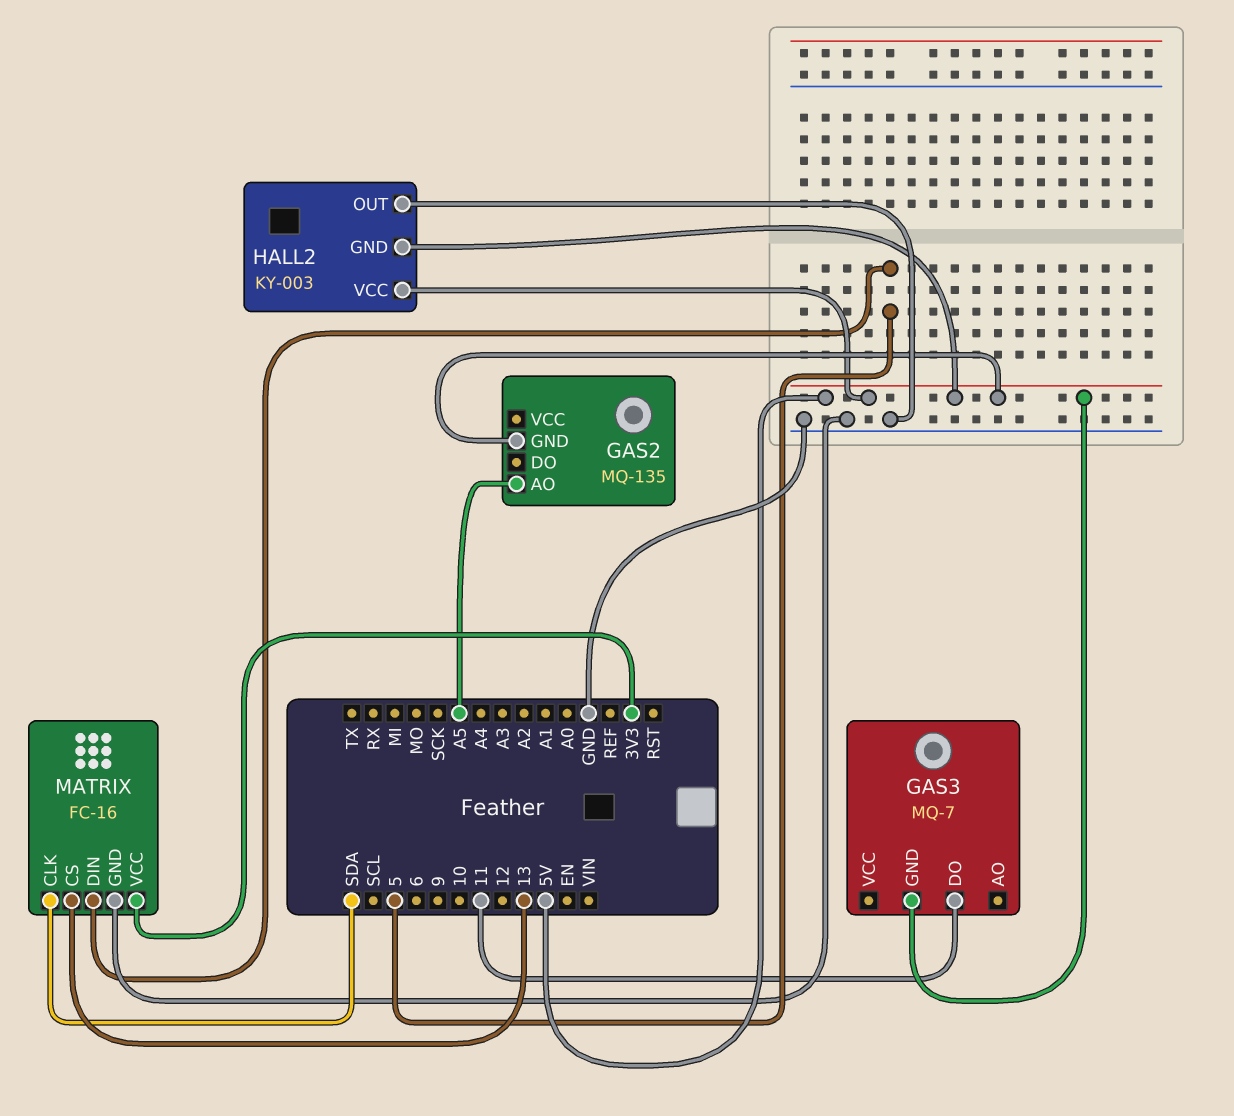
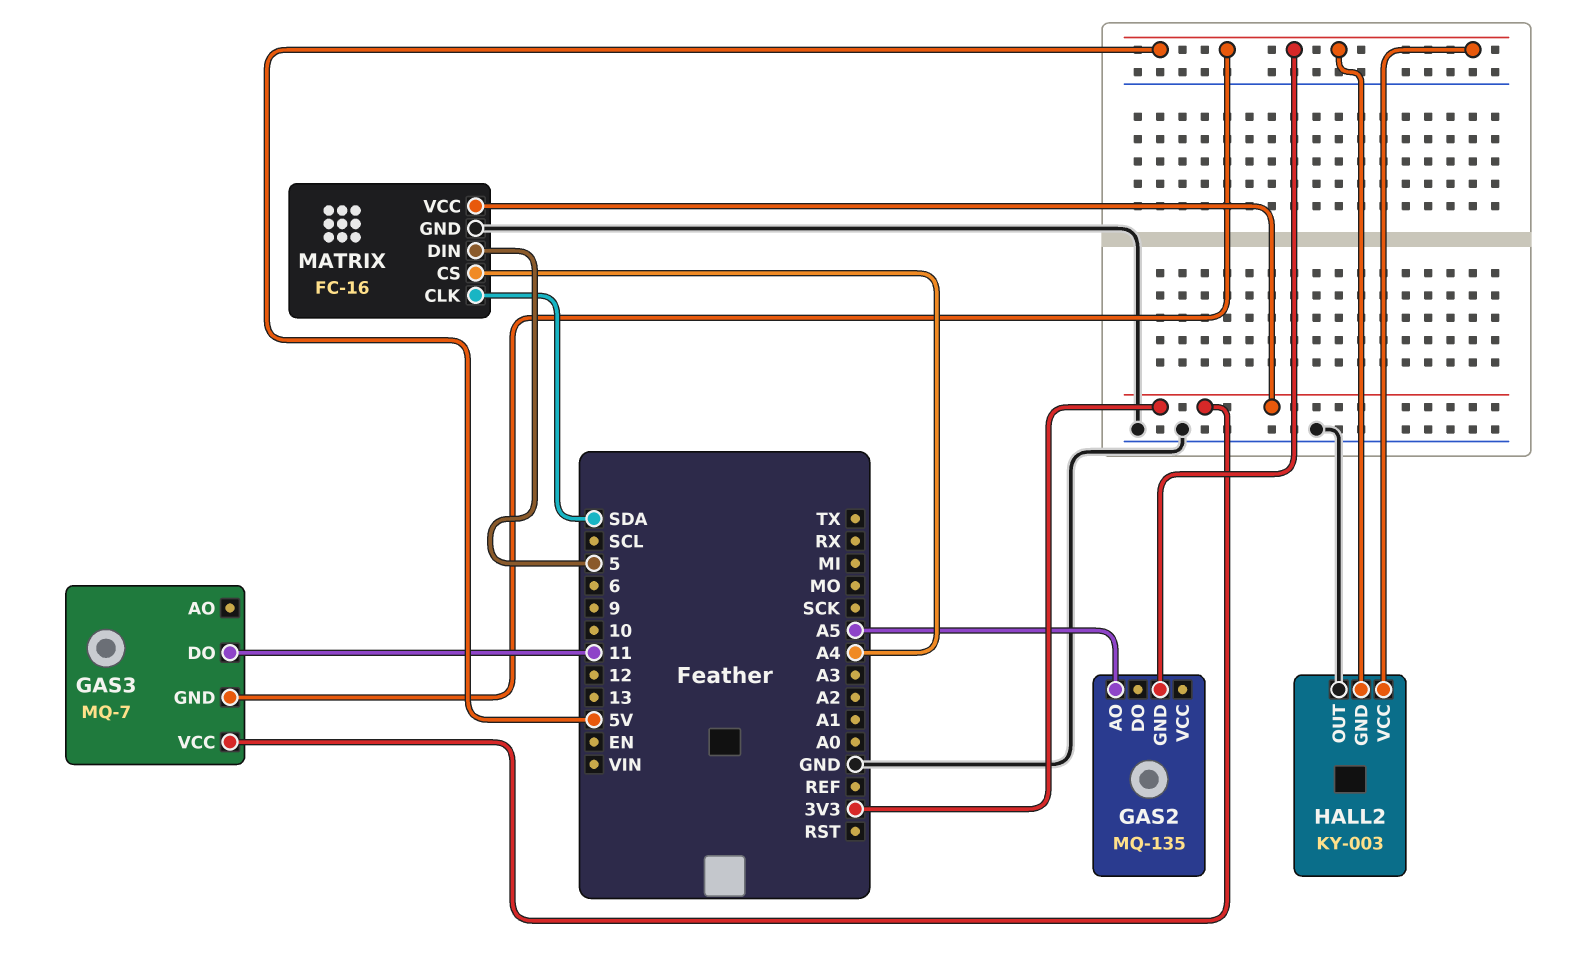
GAS3 pin VCC: none -> 3V3
MATRIX pin CS: 13 -> A4

